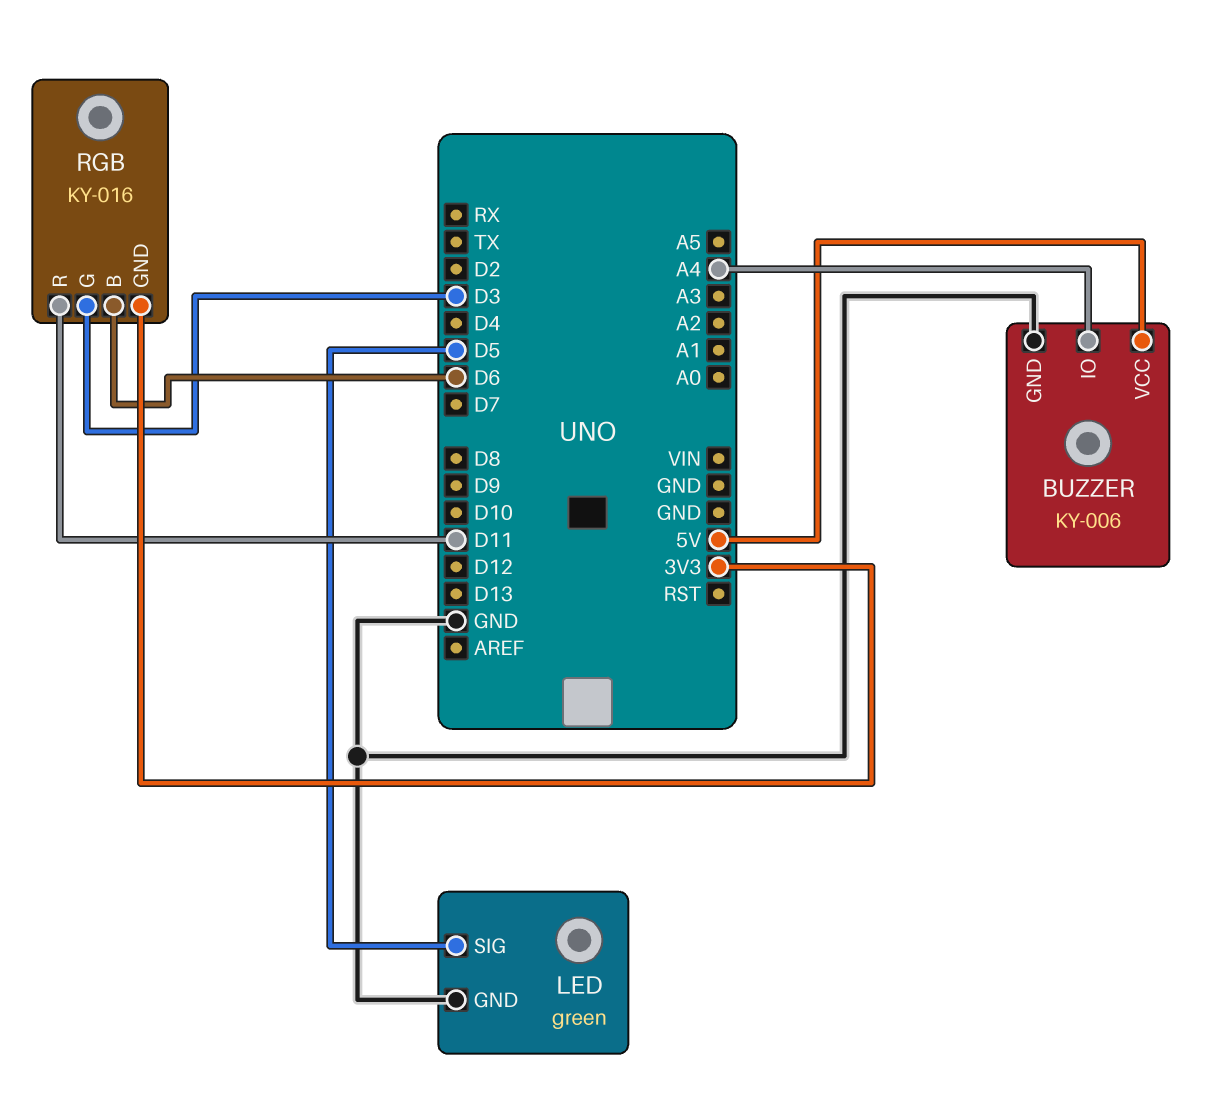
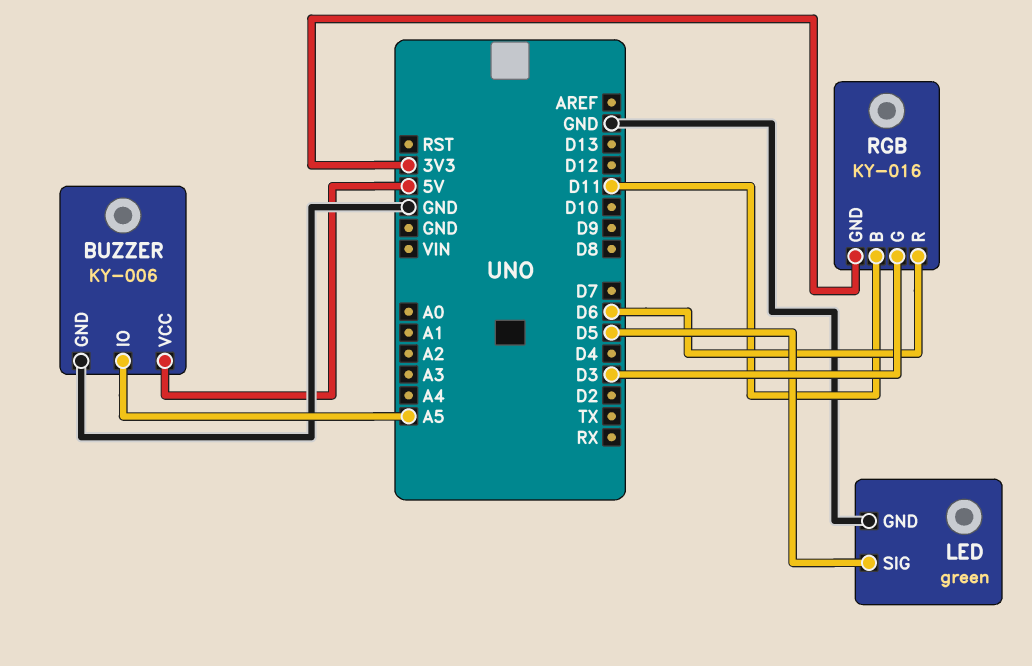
BUZZER pin IO: A4 -> A5
RGB pin B: D6 -> D11
RGB pin R: D11 -> D6

